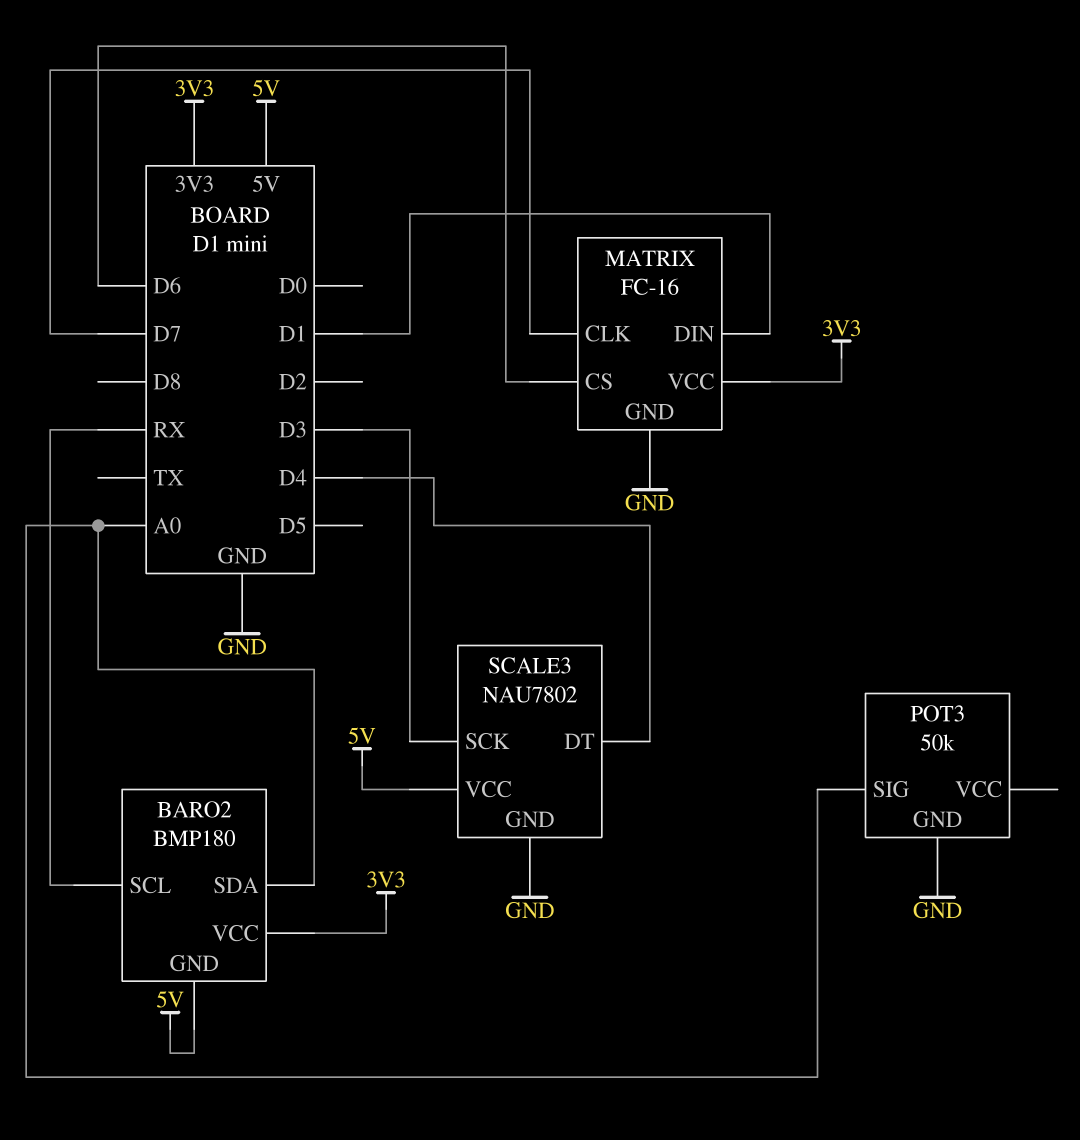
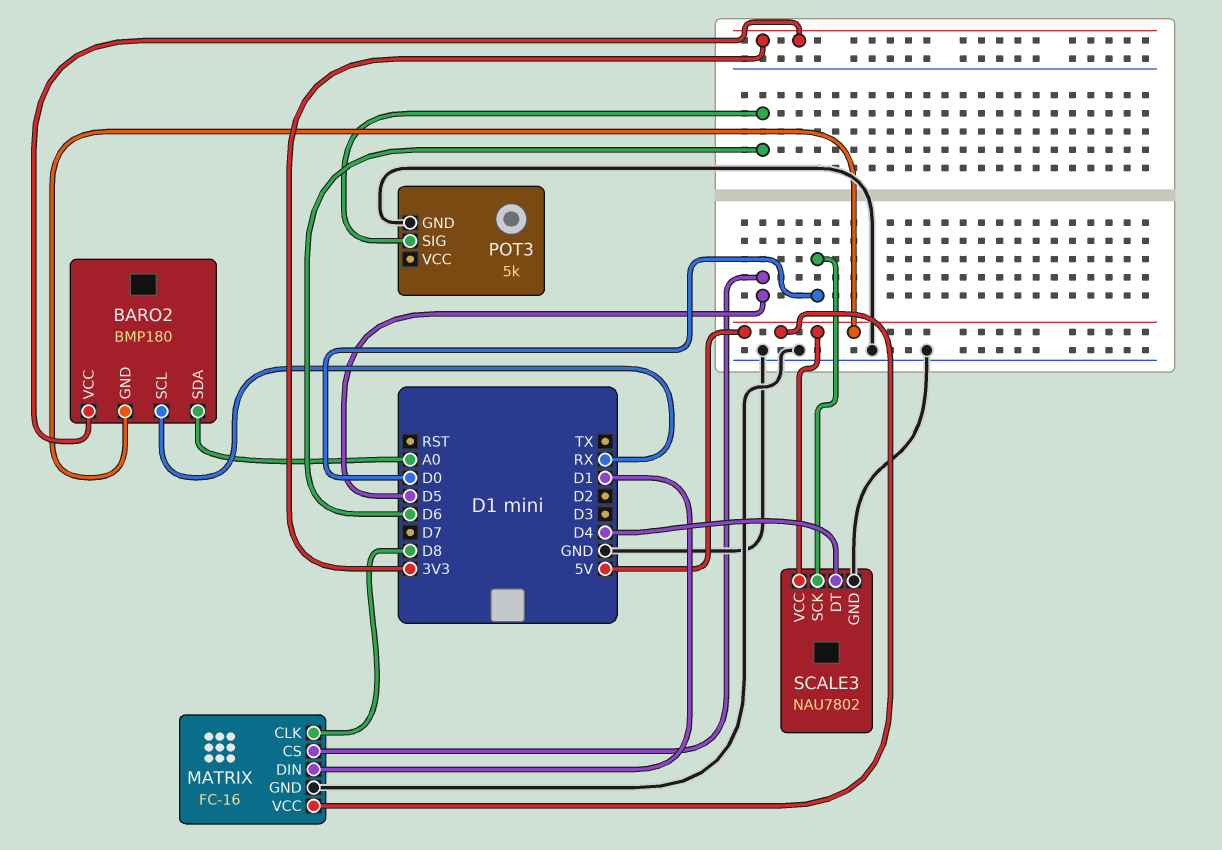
MATRIX pin CLK: D7 -> D8
MATRIX pin CS: D6 -> D5
MATRIX pin VCC: 3V3 -> 5V
POT3: 50k -> 5k
POT3 pin SIG: A0 -> D6
SCALE3 pin SCK: D3 -> D0

